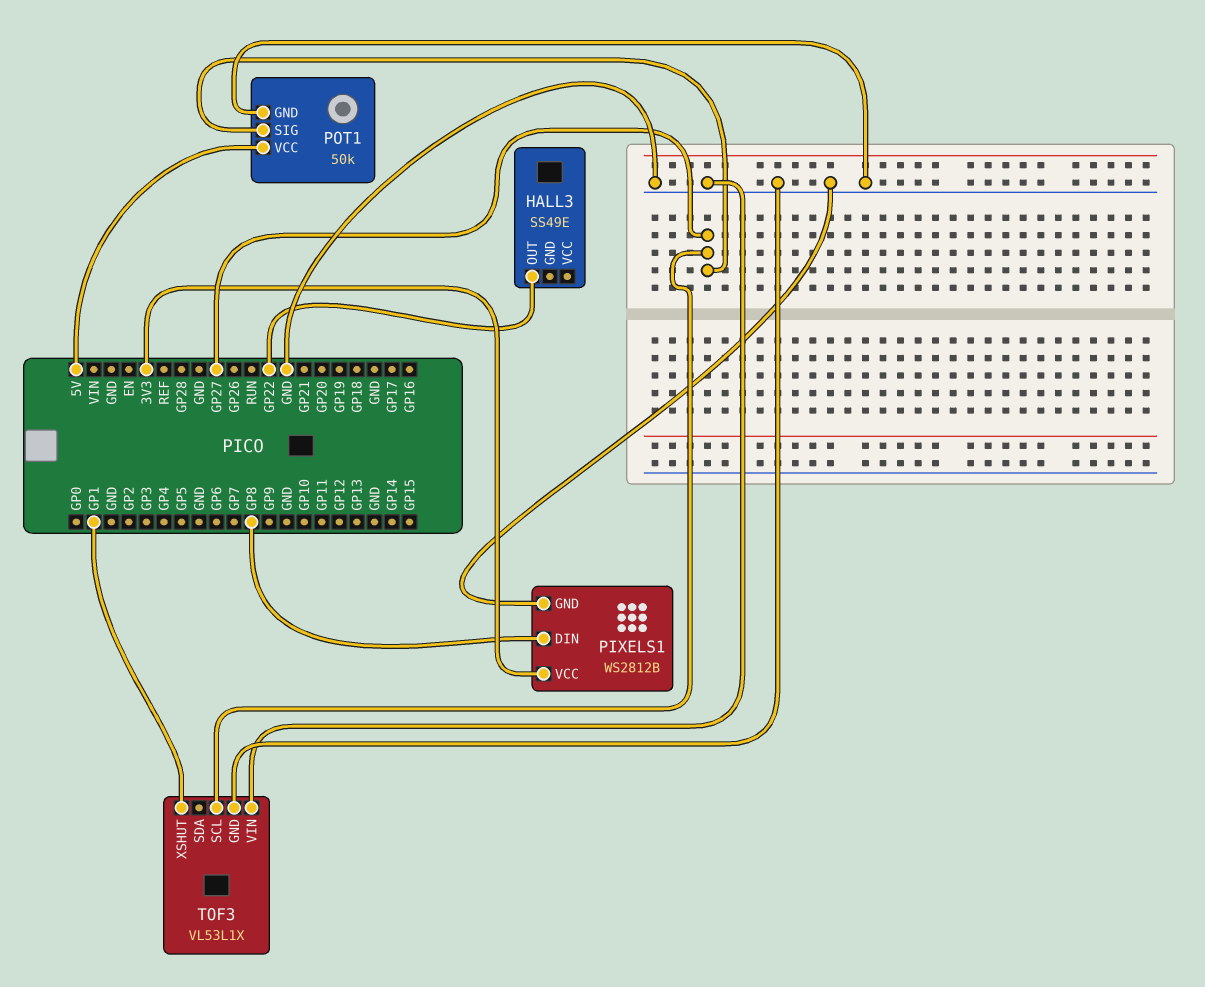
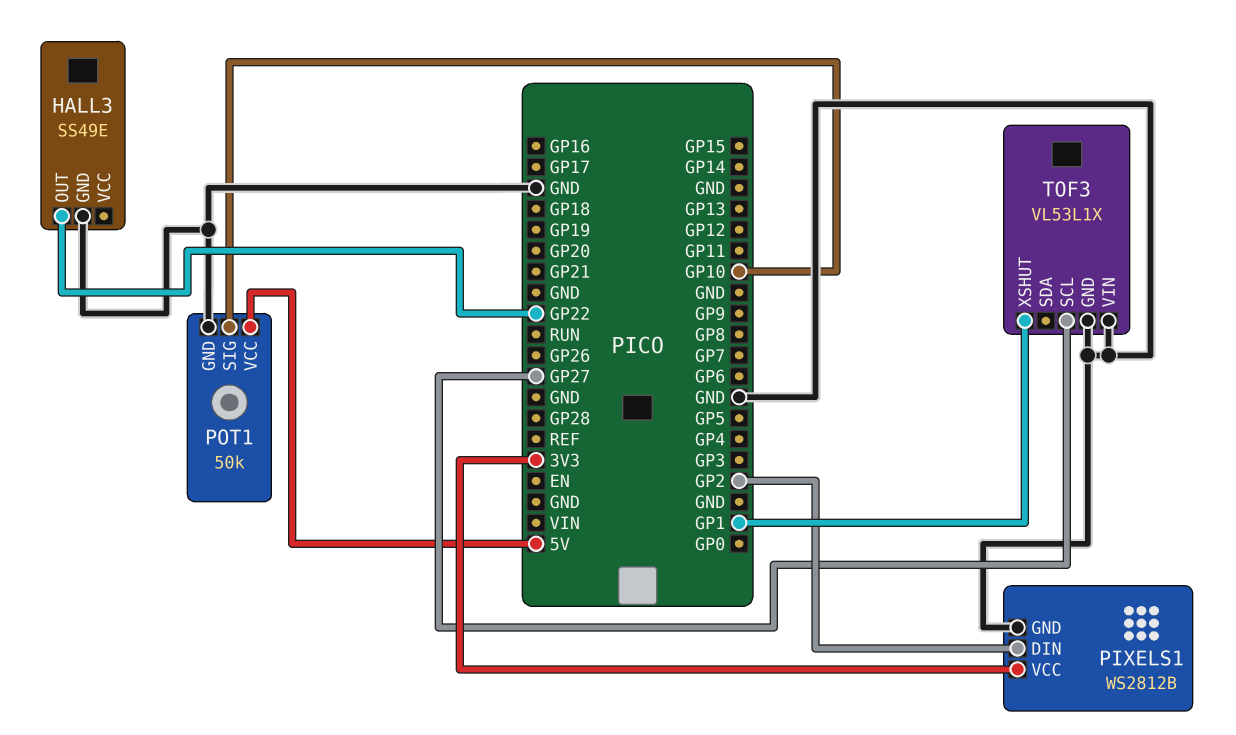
HALL3 pin GND: none -> GND
PIXELS1 pin DIN: GP8 -> GP2
POT1 pin SIG: GP27 -> GP10

